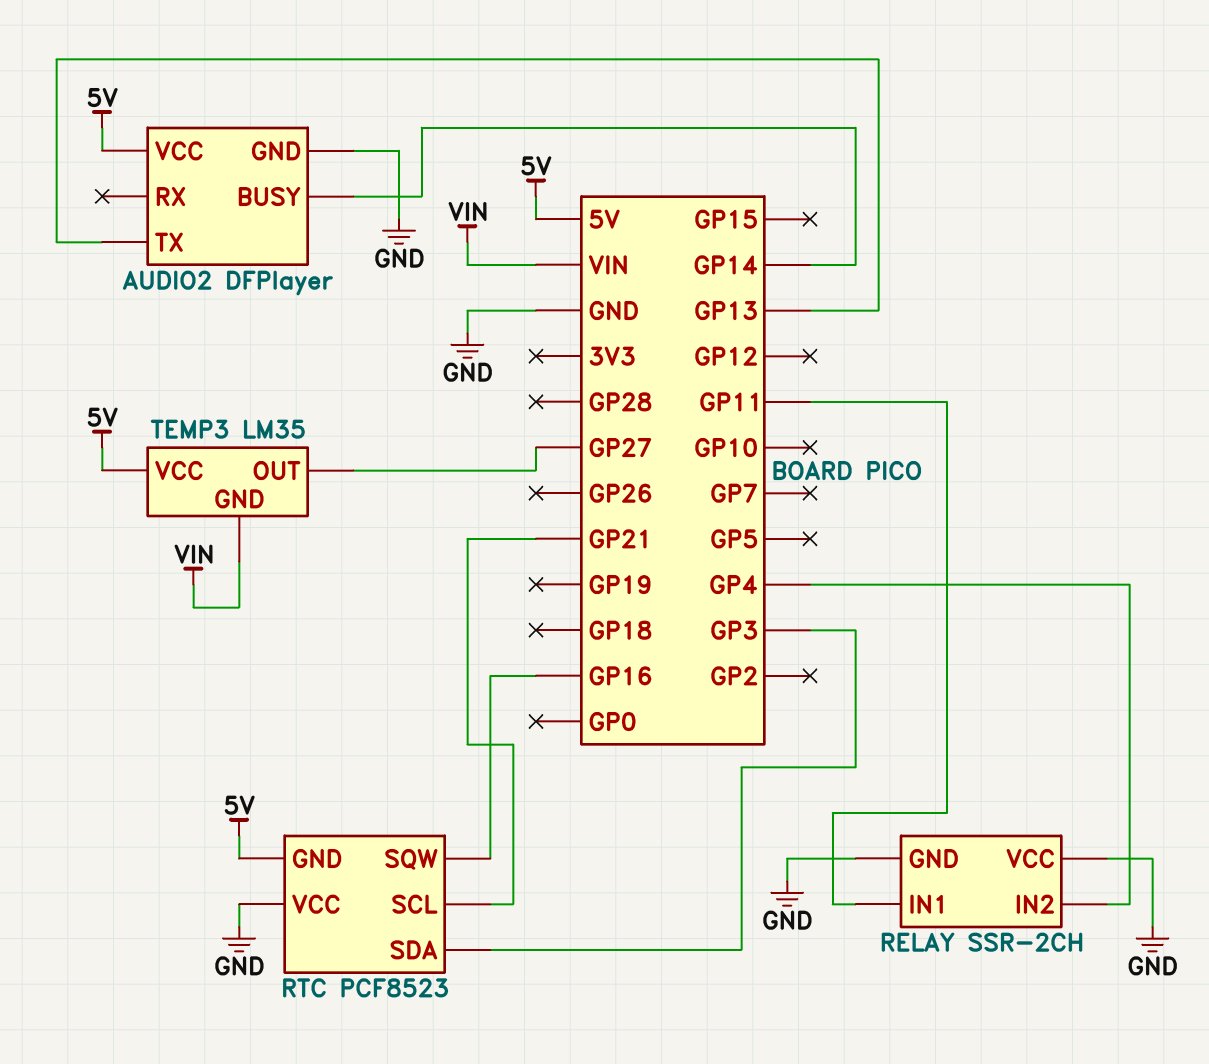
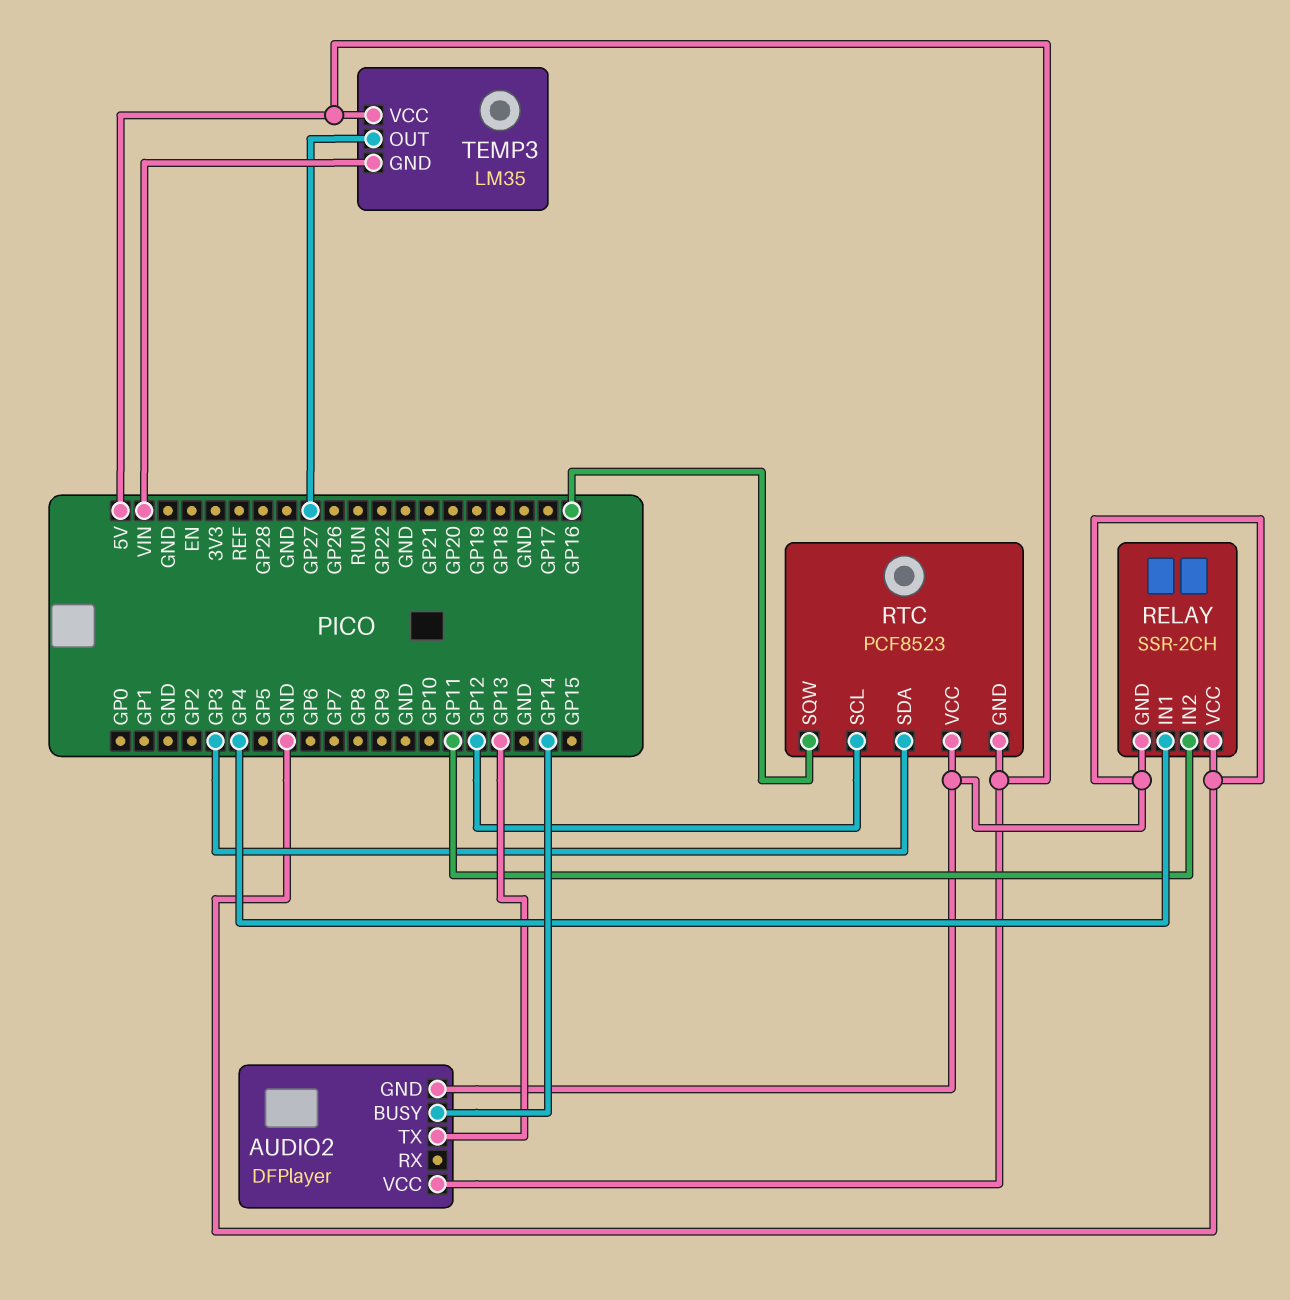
RELAY pin IN1: GP11 -> GP4
RELAY pin IN2: GP4 -> GP11
RTC pin SCL: GP21 -> GP12

